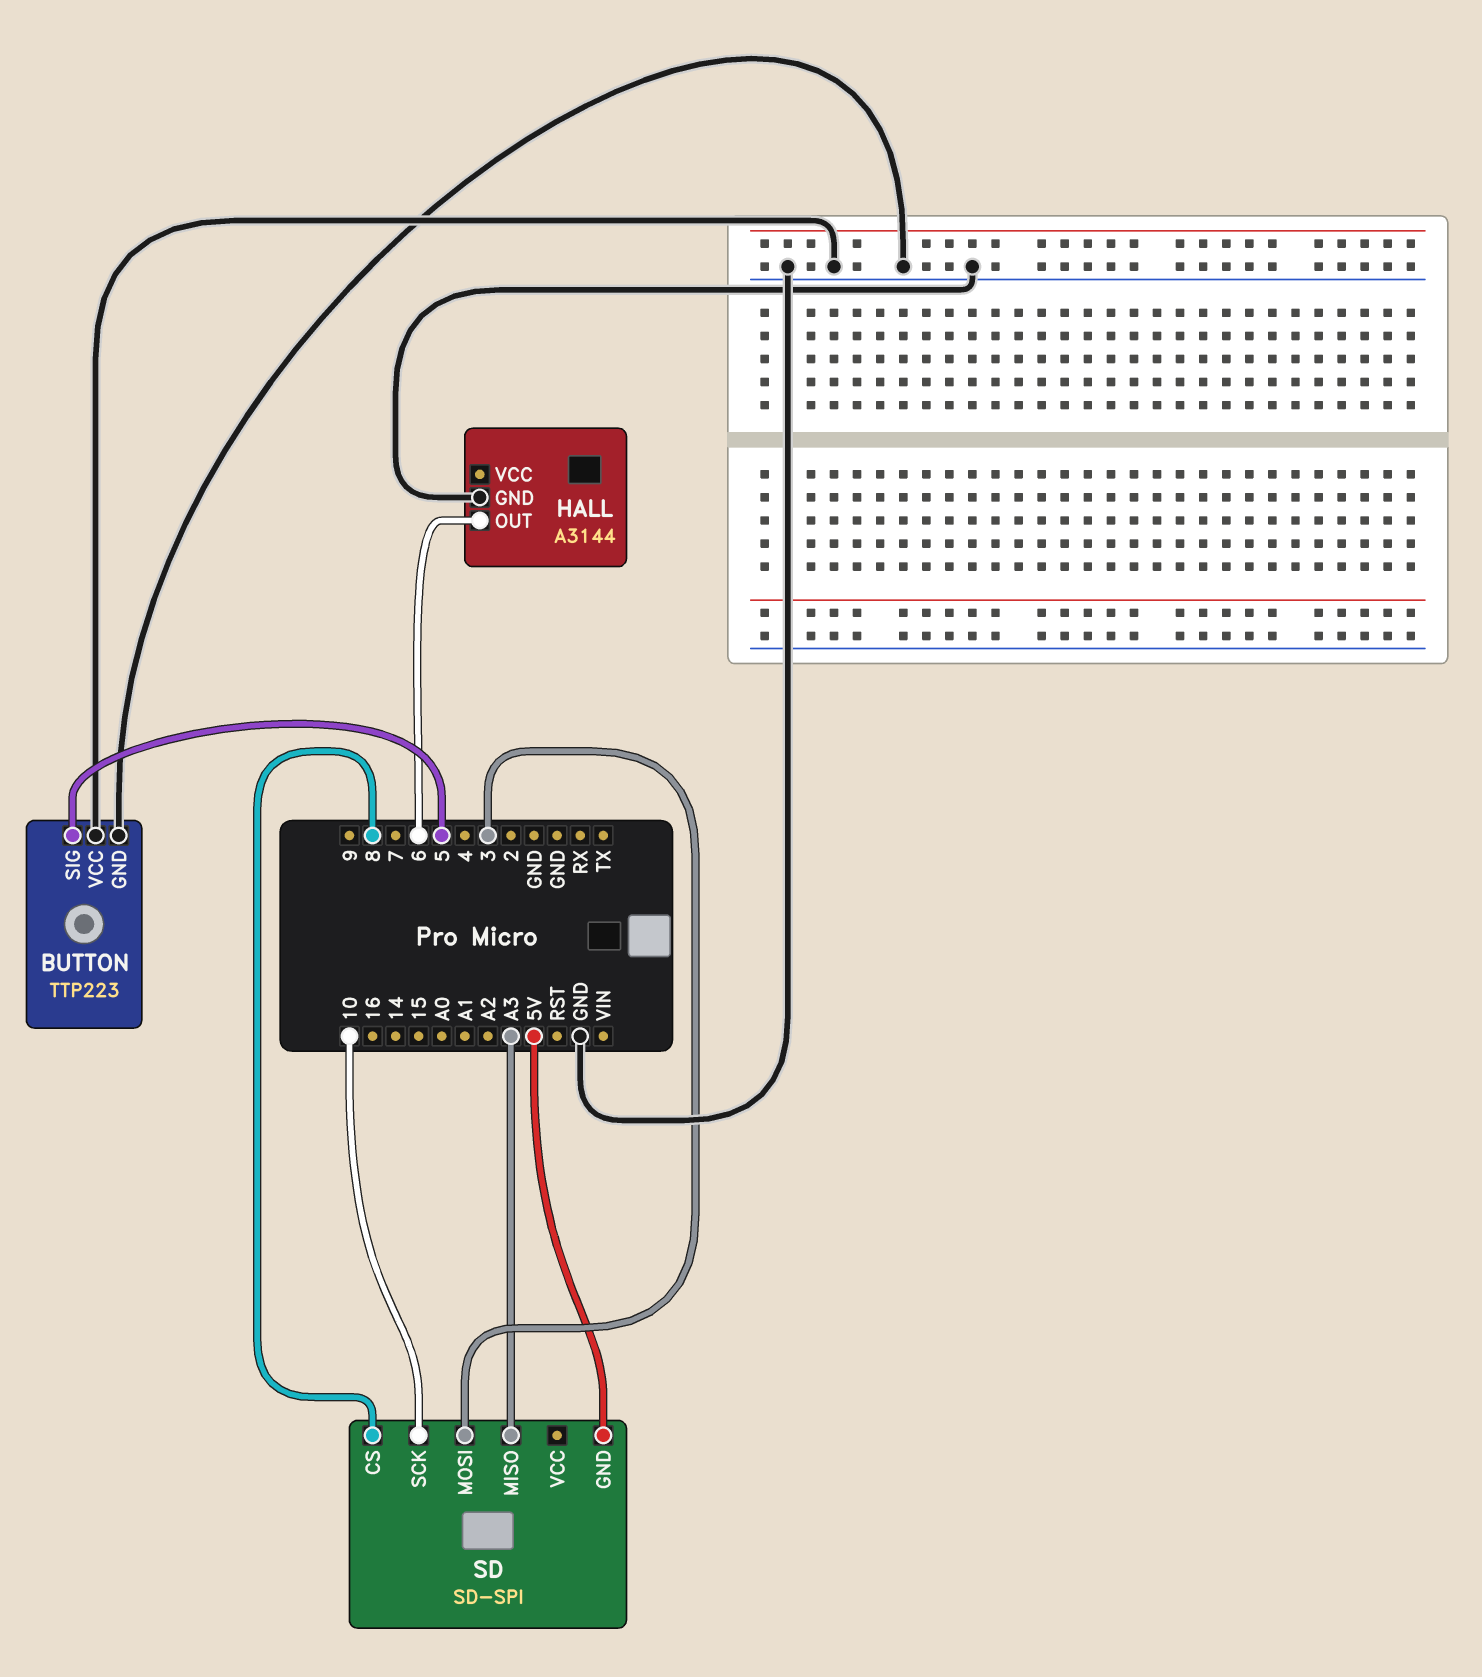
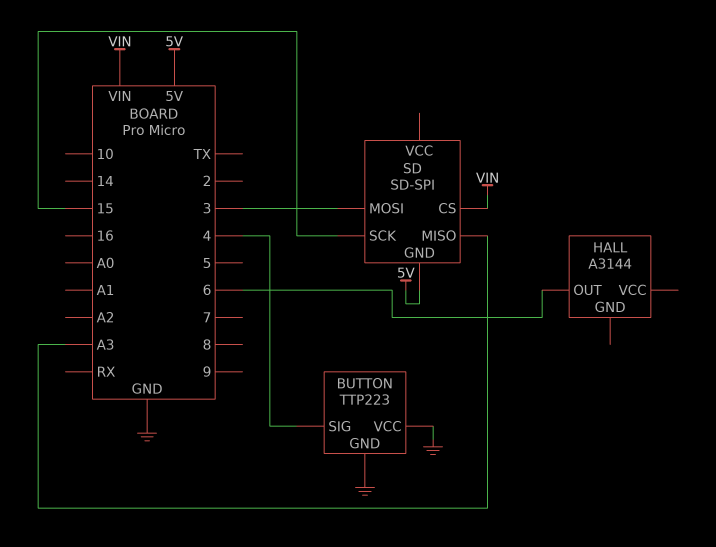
BUTTON pin SIG: 5 -> 4
HALL pin GND: GND -> none
SD pin CS: 8 -> VIN
SD pin SCK: 10 -> 15

